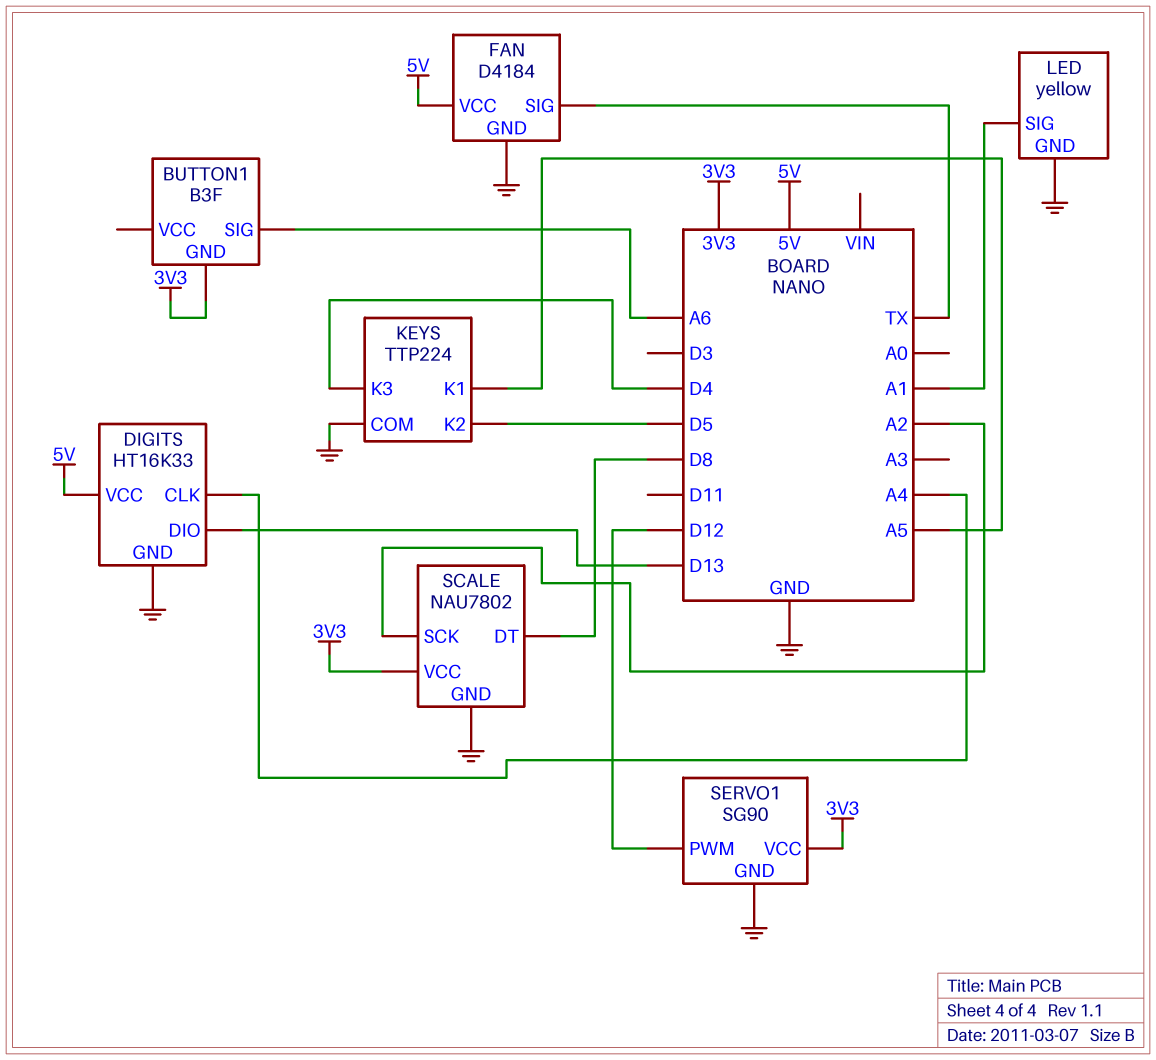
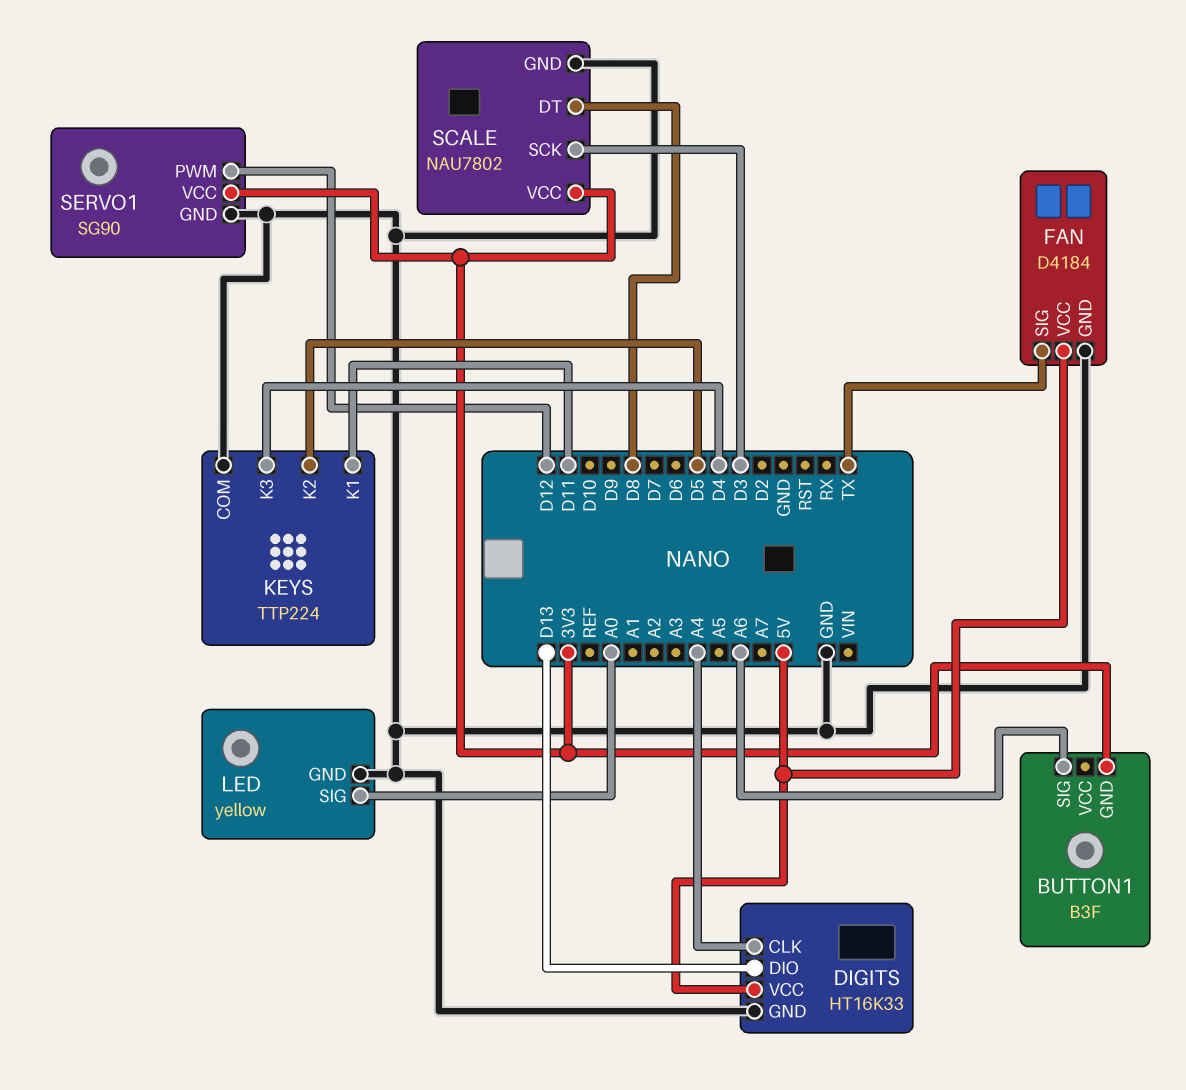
KEYS pin K1: A5 -> D11
LED pin SIG: A1 -> A0
SCALE pin SCK: A2 -> D3

